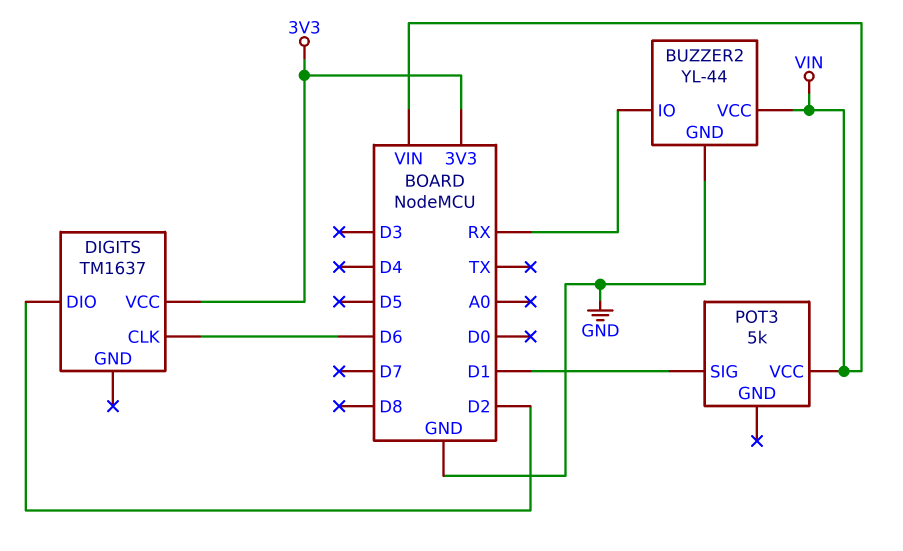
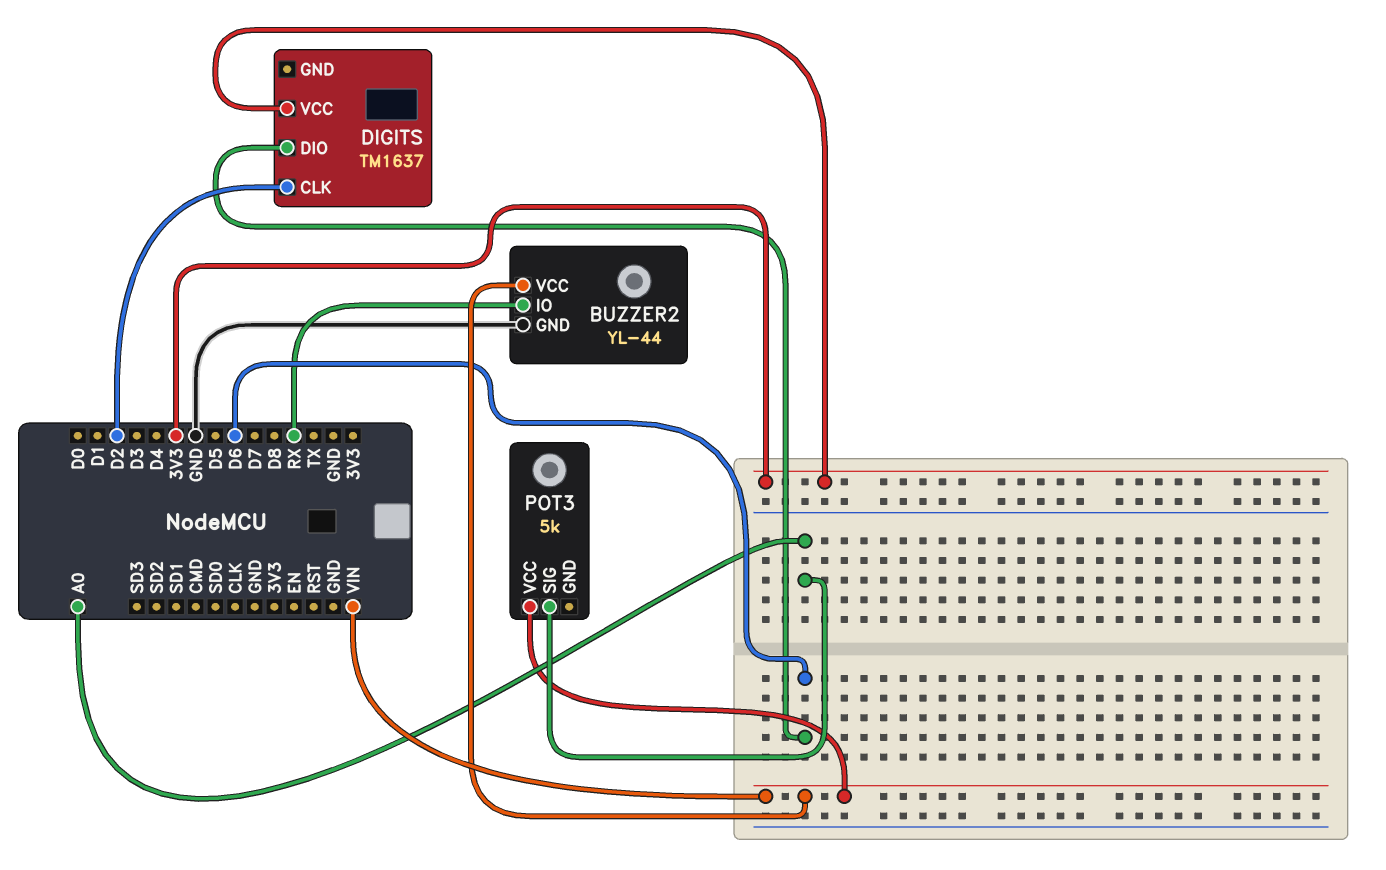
DIGITS pin CLK: D6 -> D2
DIGITS pin DIO: D2 -> D6
POT3 pin SIG: D1 -> A0

